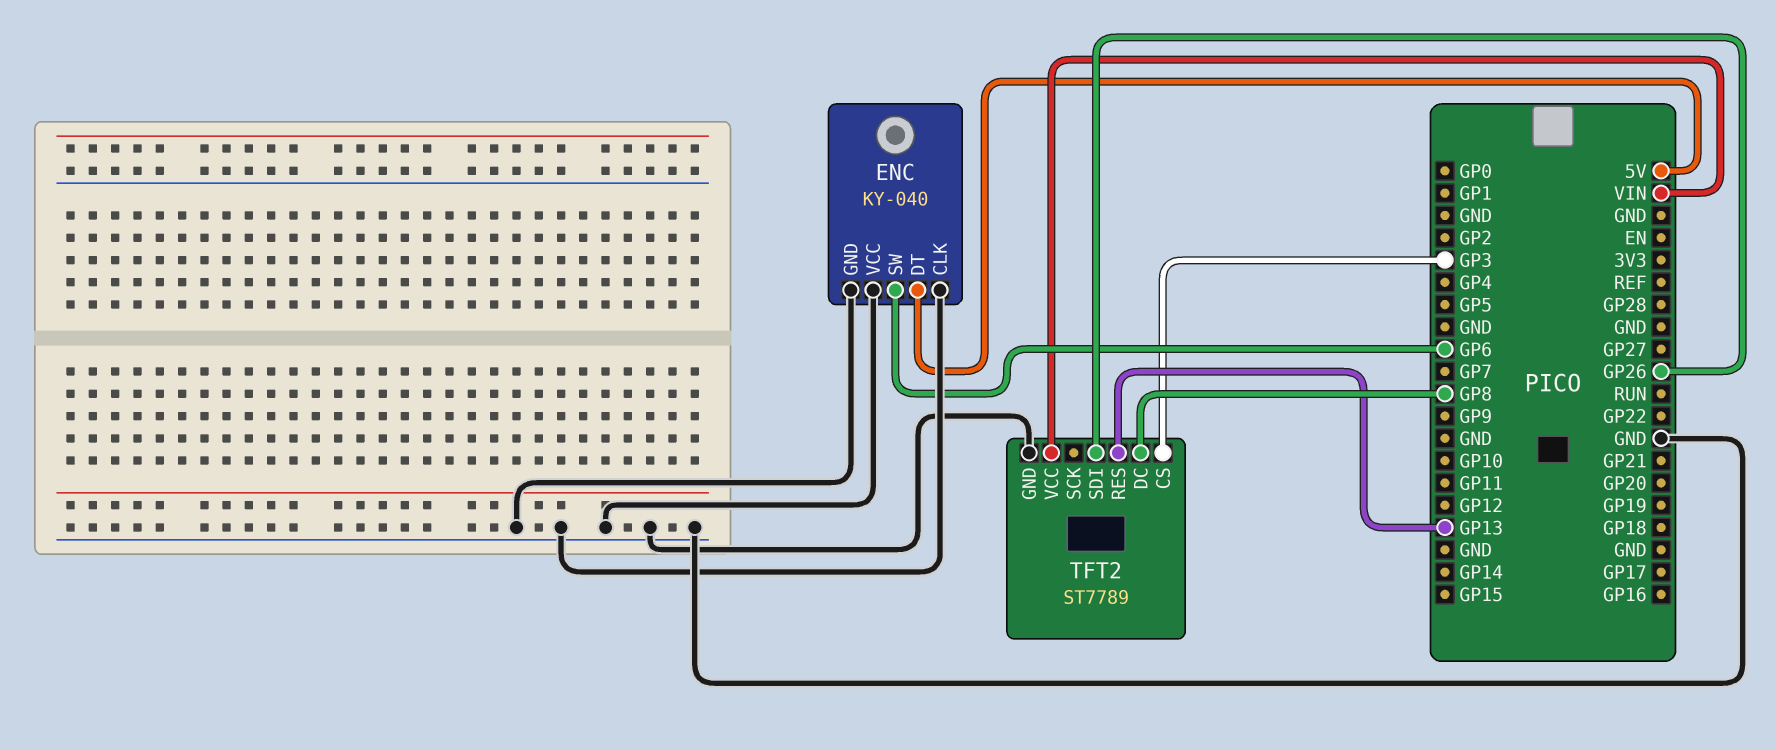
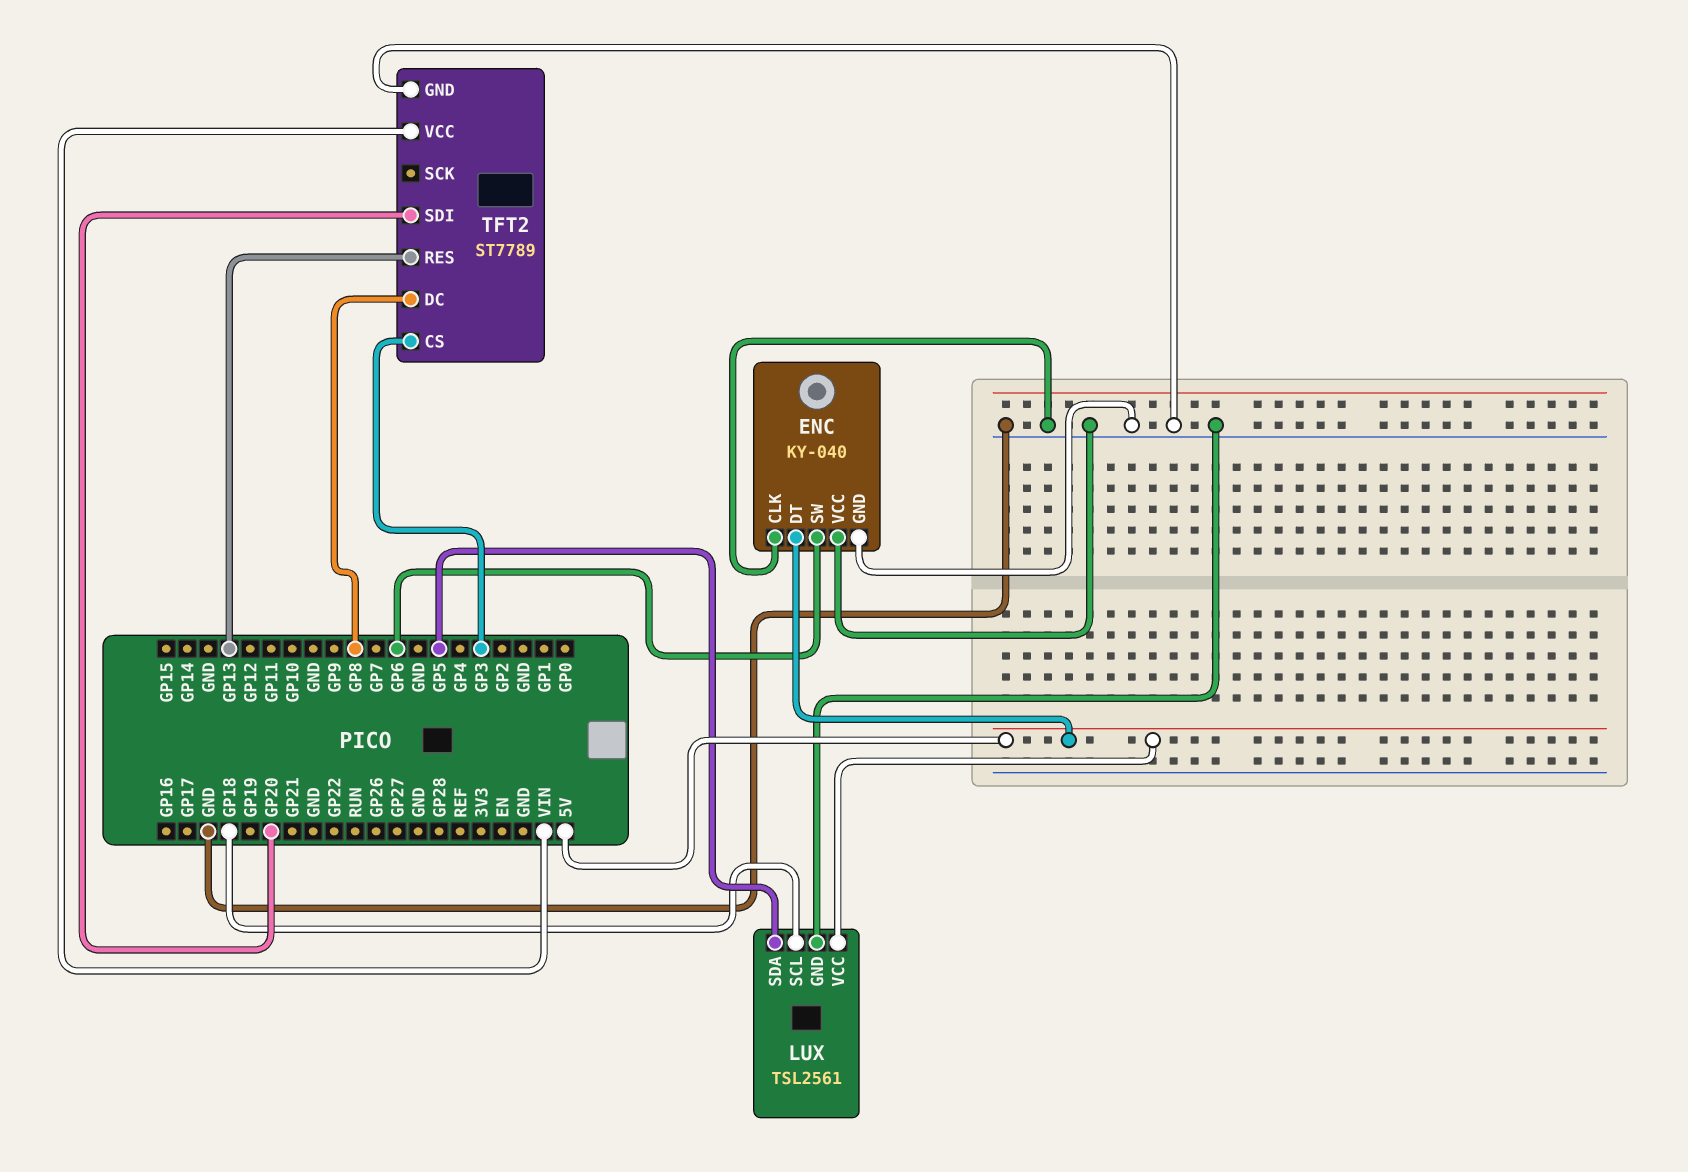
LUX: none -> TSL2561
LUX pin GND: none -> GND
LUX pin SCL: none -> GP18
LUX pin SDA: none -> GP5
LUX pin VCC: none -> 5V
TFT2 pin SDI: GP26 -> GP20

